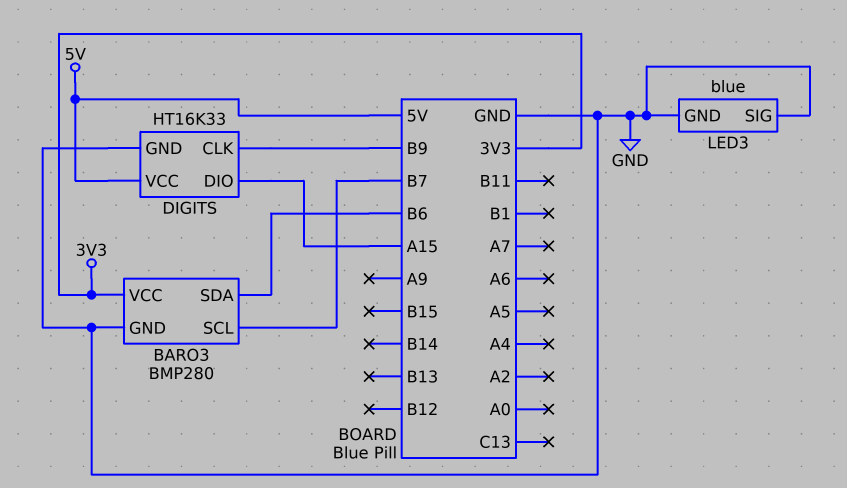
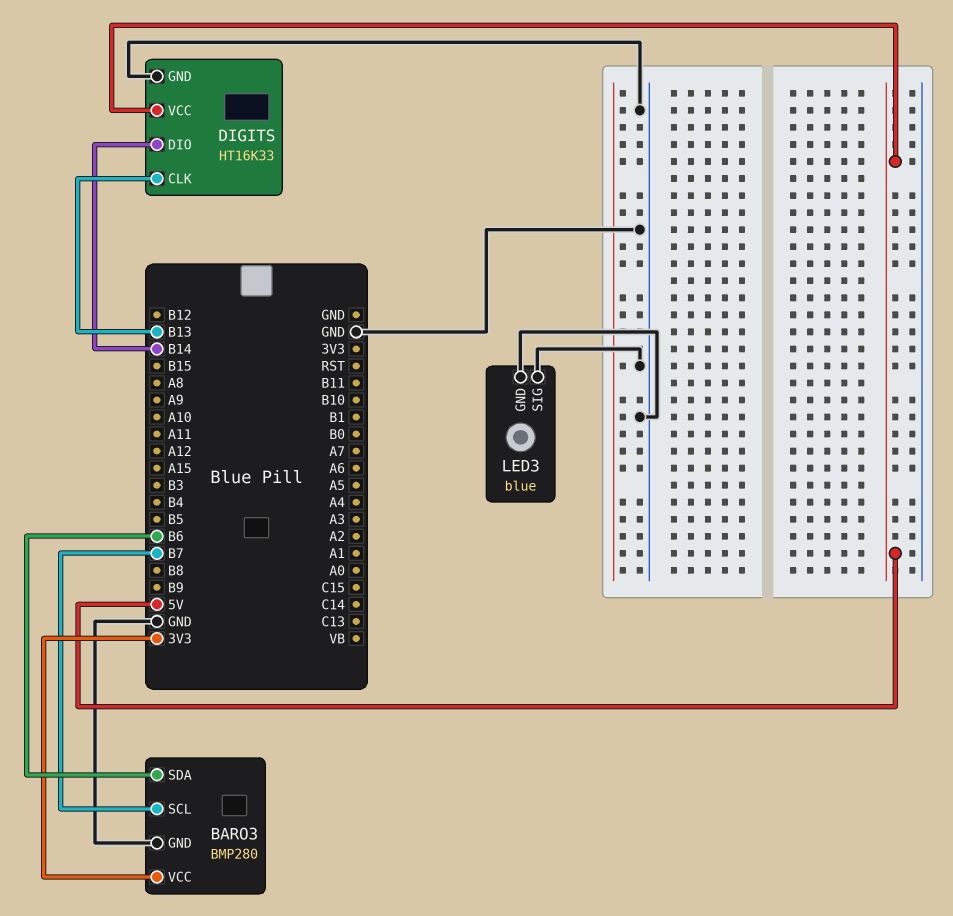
DIGITS pin CLK: B9 -> B13
DIGITS pin DIO: A15 -> B14

